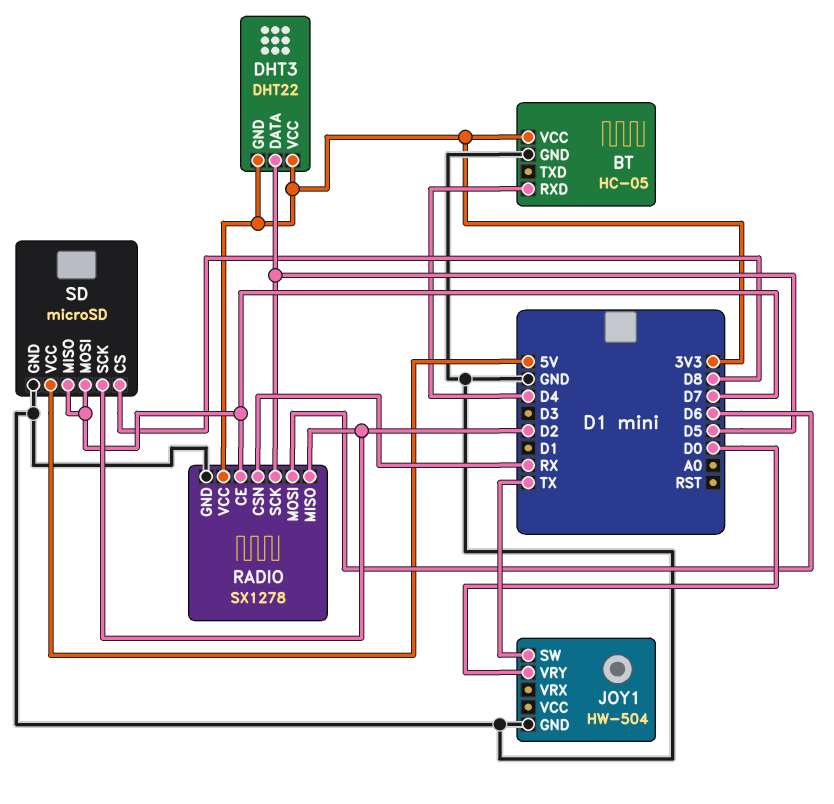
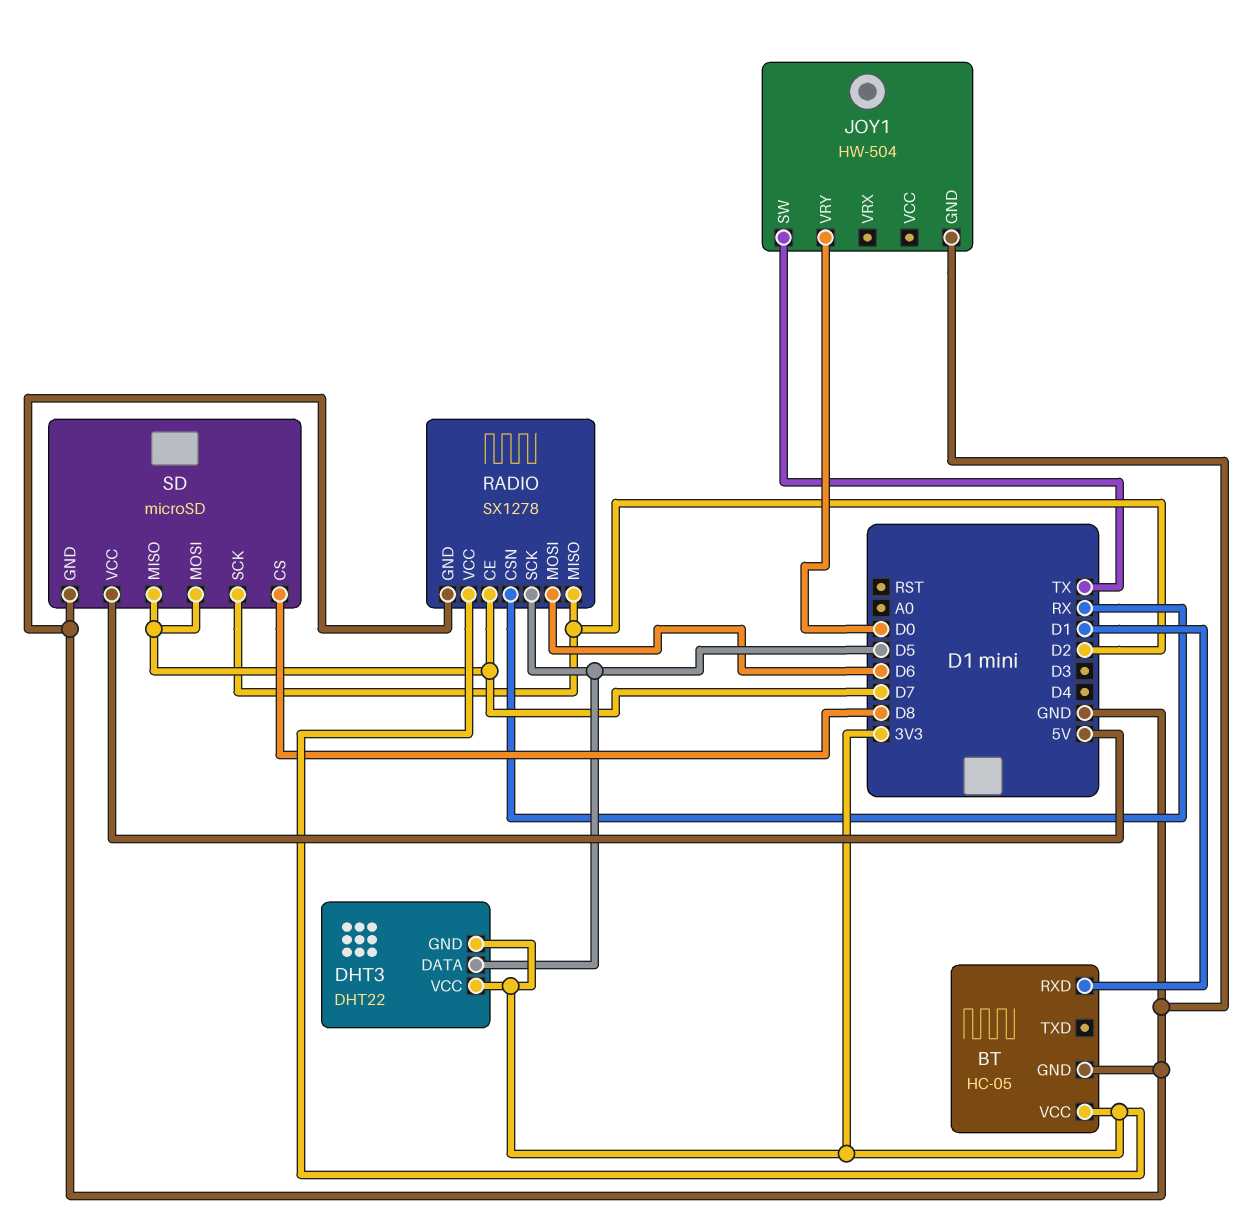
BT pin RXD: D4 -> D1

